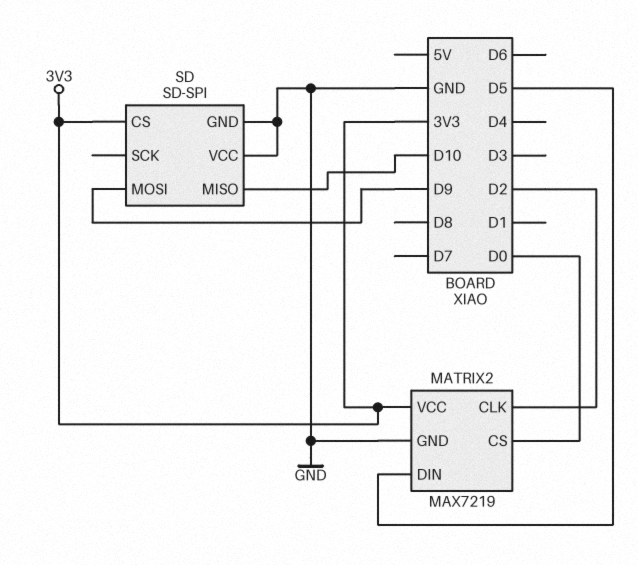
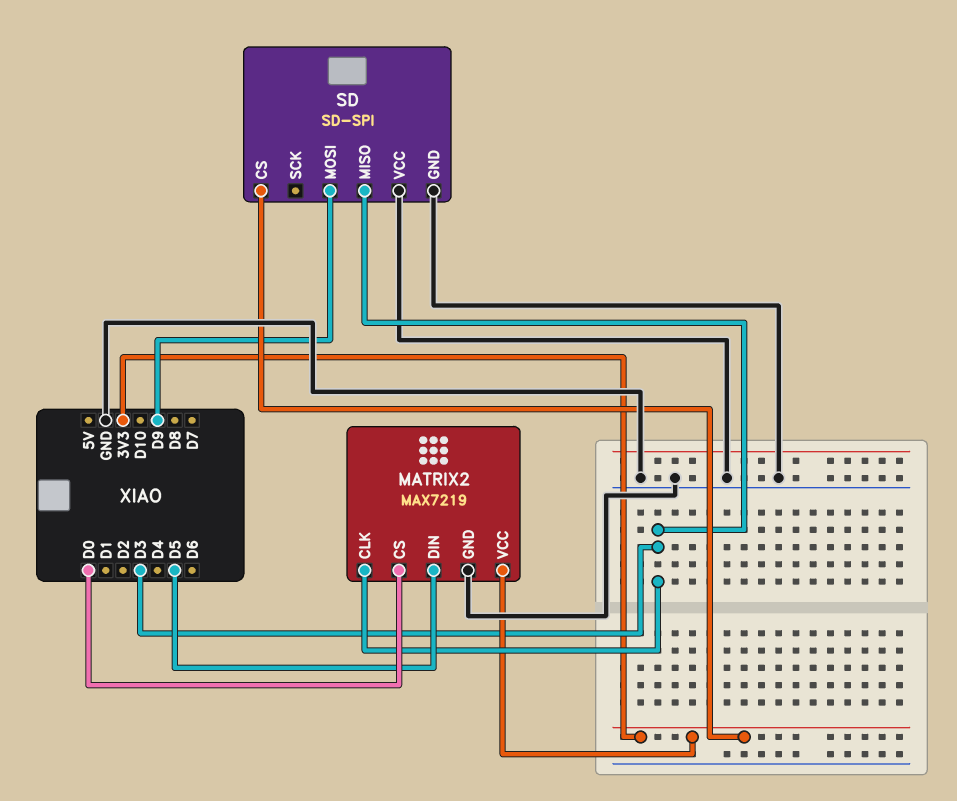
MATRIX2 pin CLK: D2 -> D3
SD pin MISO: D10 -> D3

